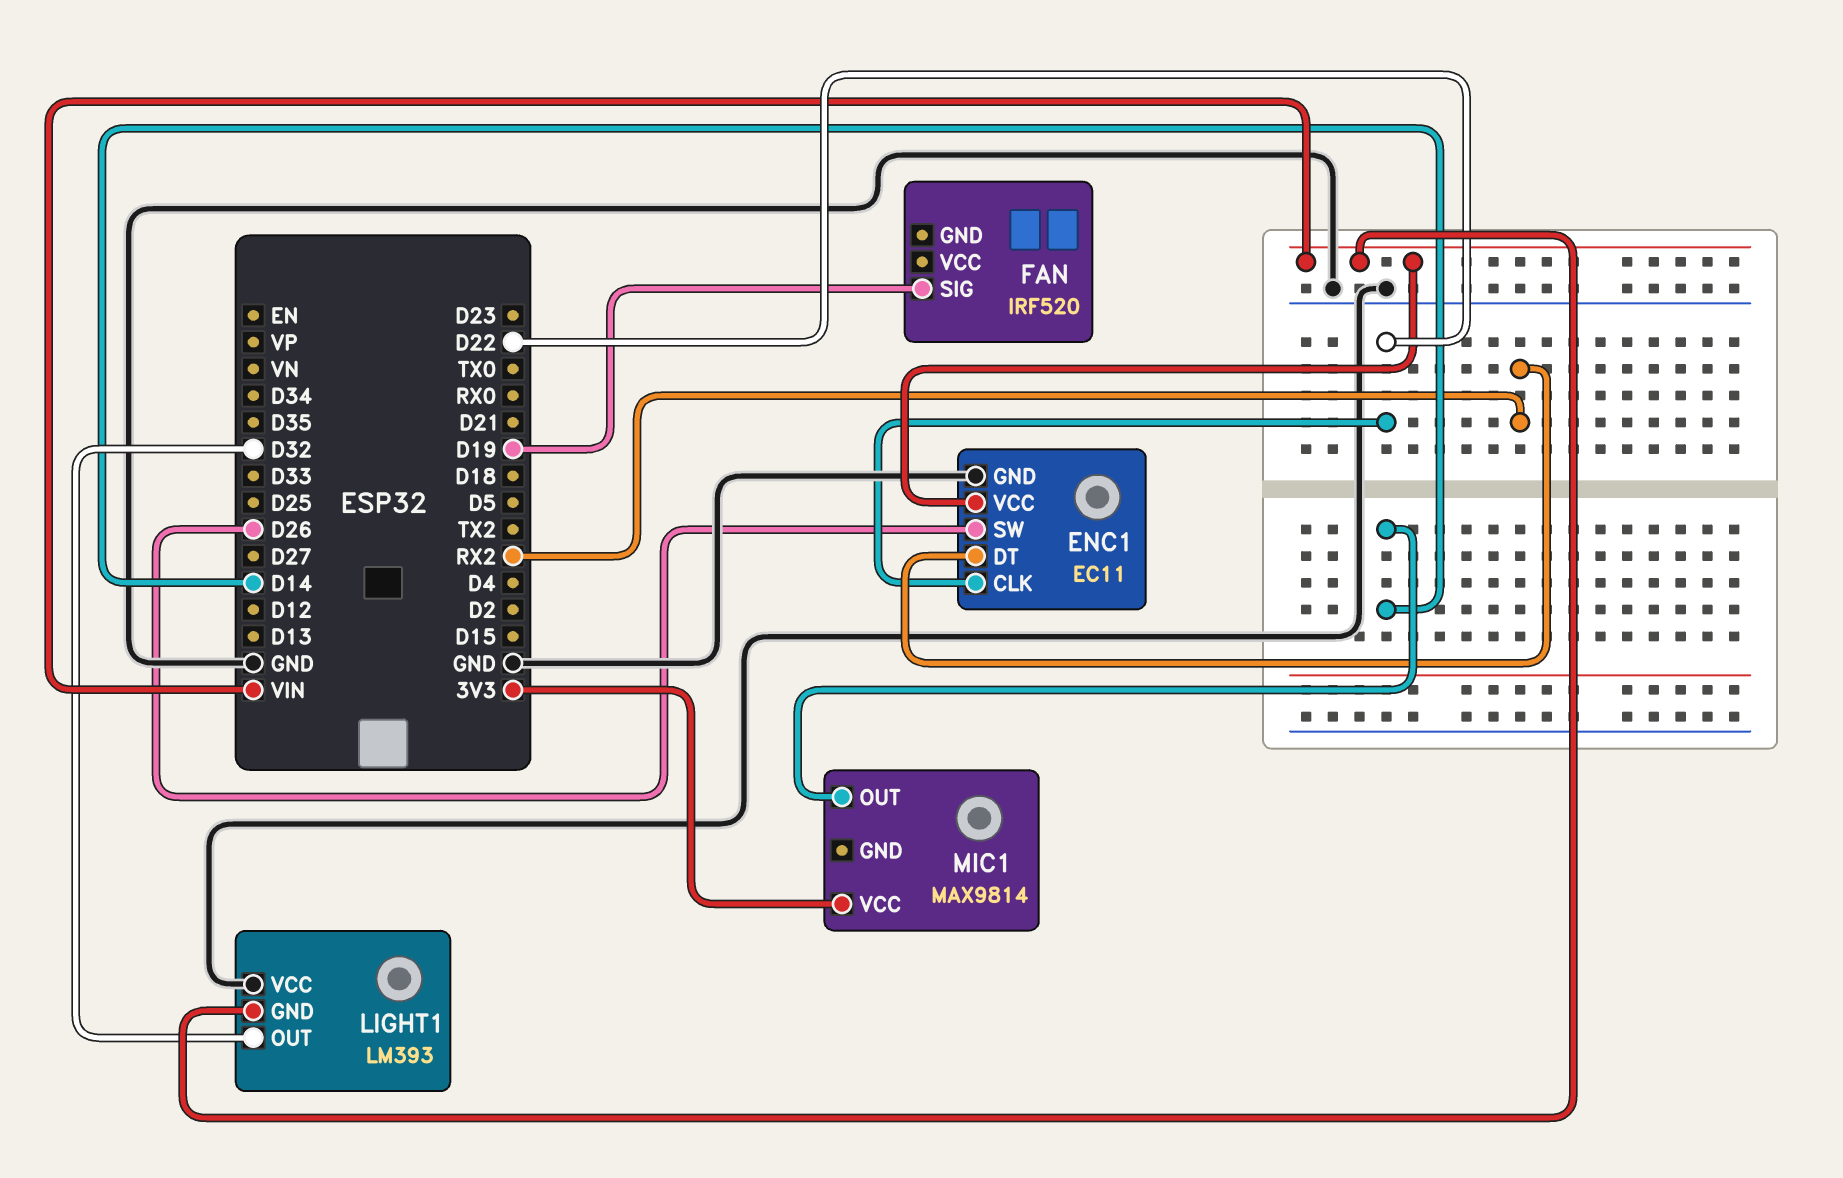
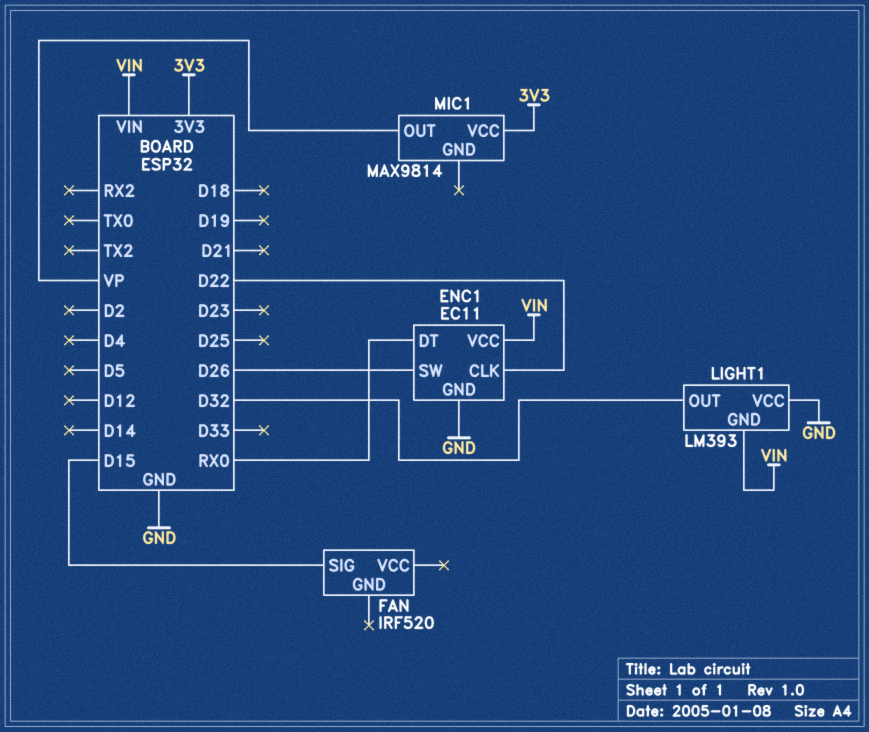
ENC1 pin DT: RX2 -> RX0
FAN pin SIG: D19 -> D15
MIC1 pin OUT: D14 -> VP

